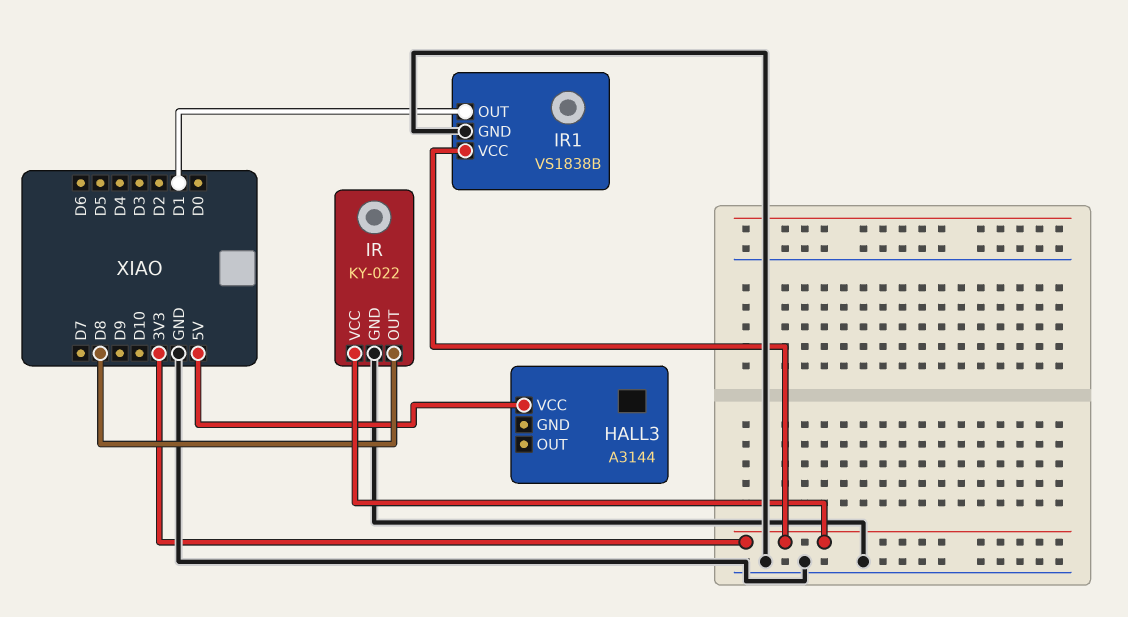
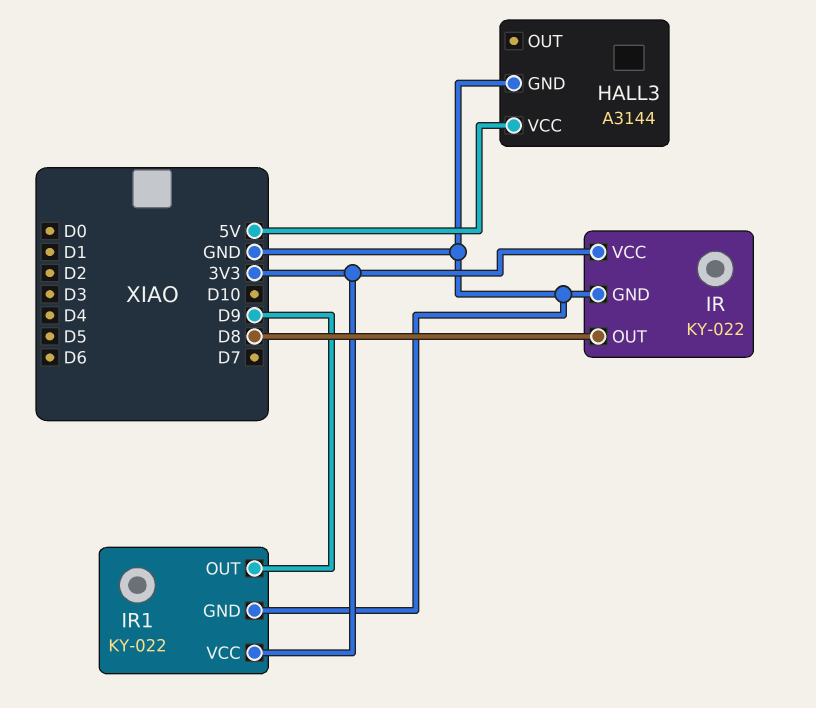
HALL3 pin GND: none -> GND
IR1: VS1838B -> KY-022
IR1 pin OUT: D1 -> D9

